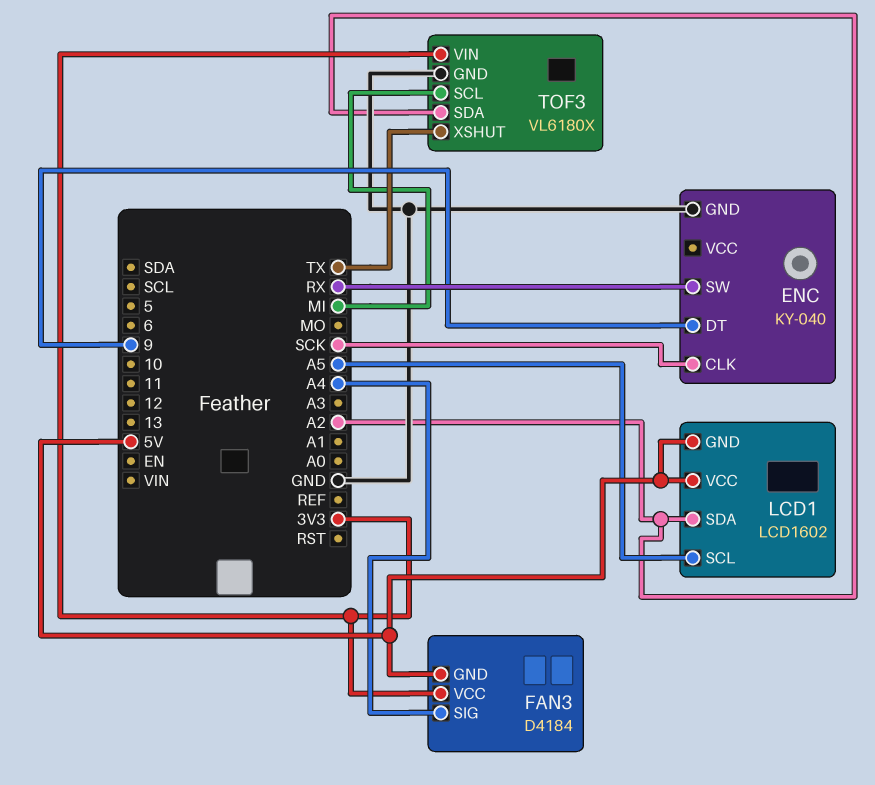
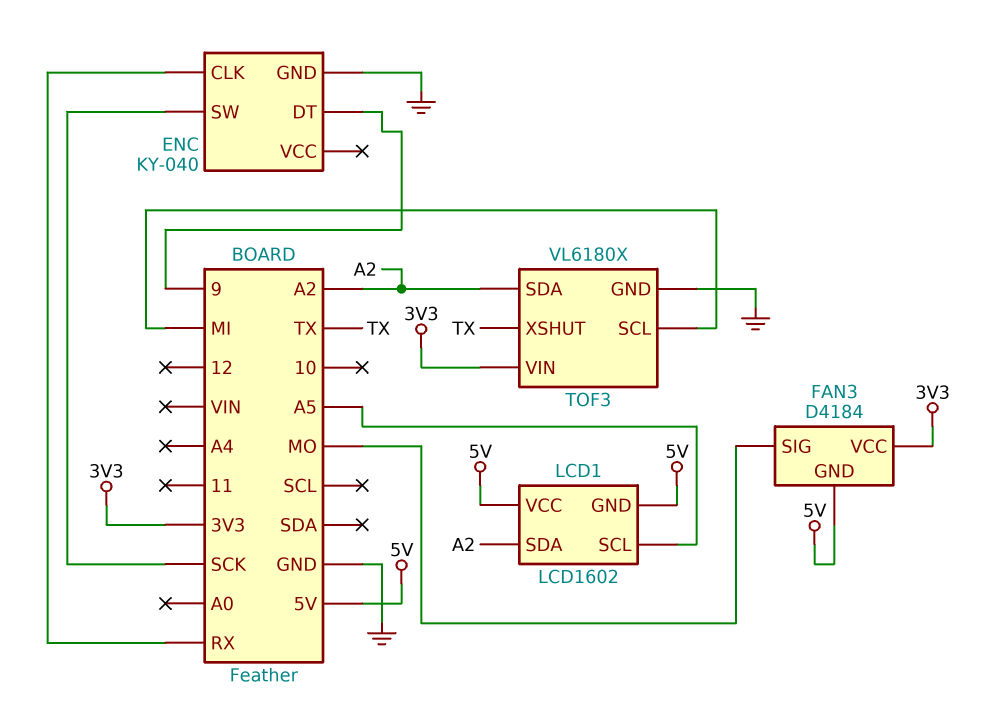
ENC pin CLK: SCK -> RX
ENC pin SW: RX -> SCK
FAN3 pin SIG: A4 -> MO

